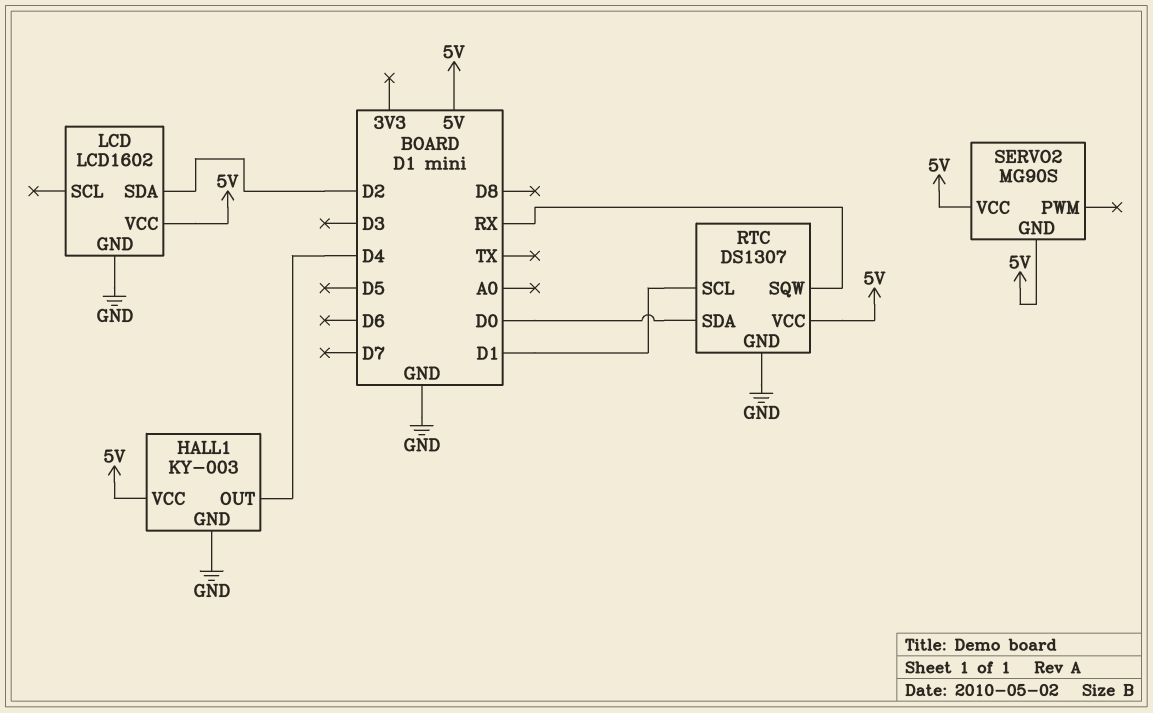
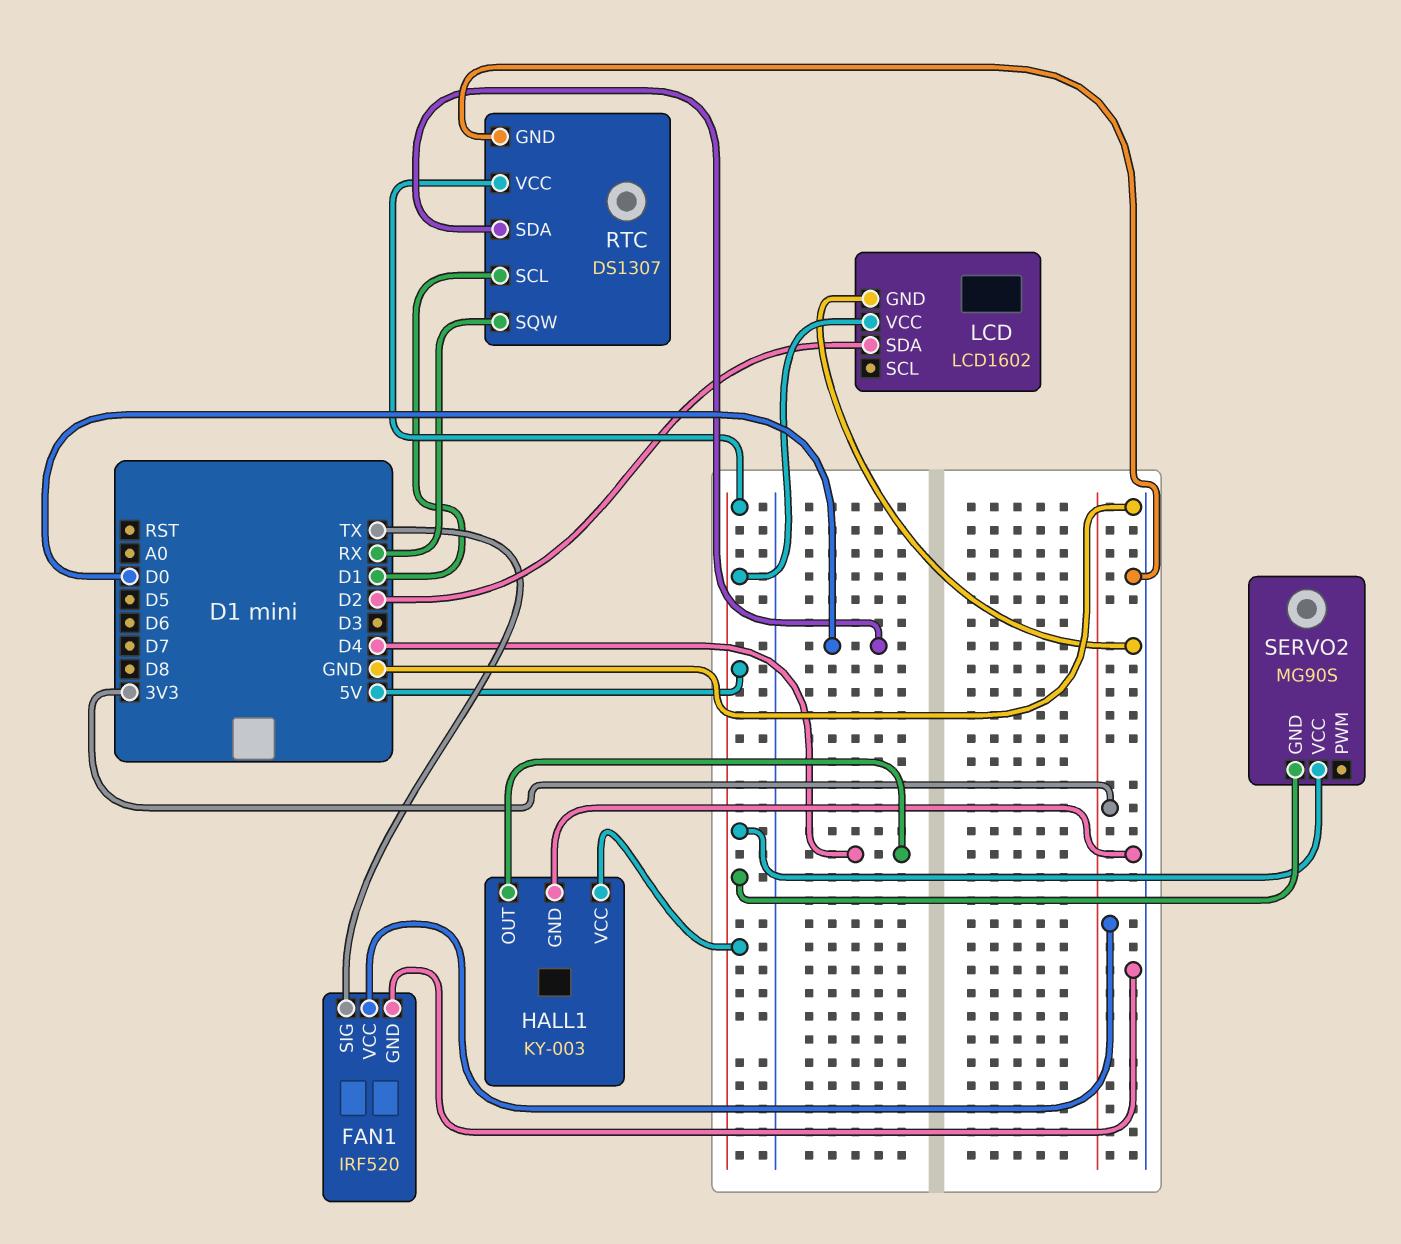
FAN1: none -> IRF520
FAN1 pin GND: none -> GND
FAN1 pin SIG: none -> TX
FAN1 pin VCC: none -> 3V3

